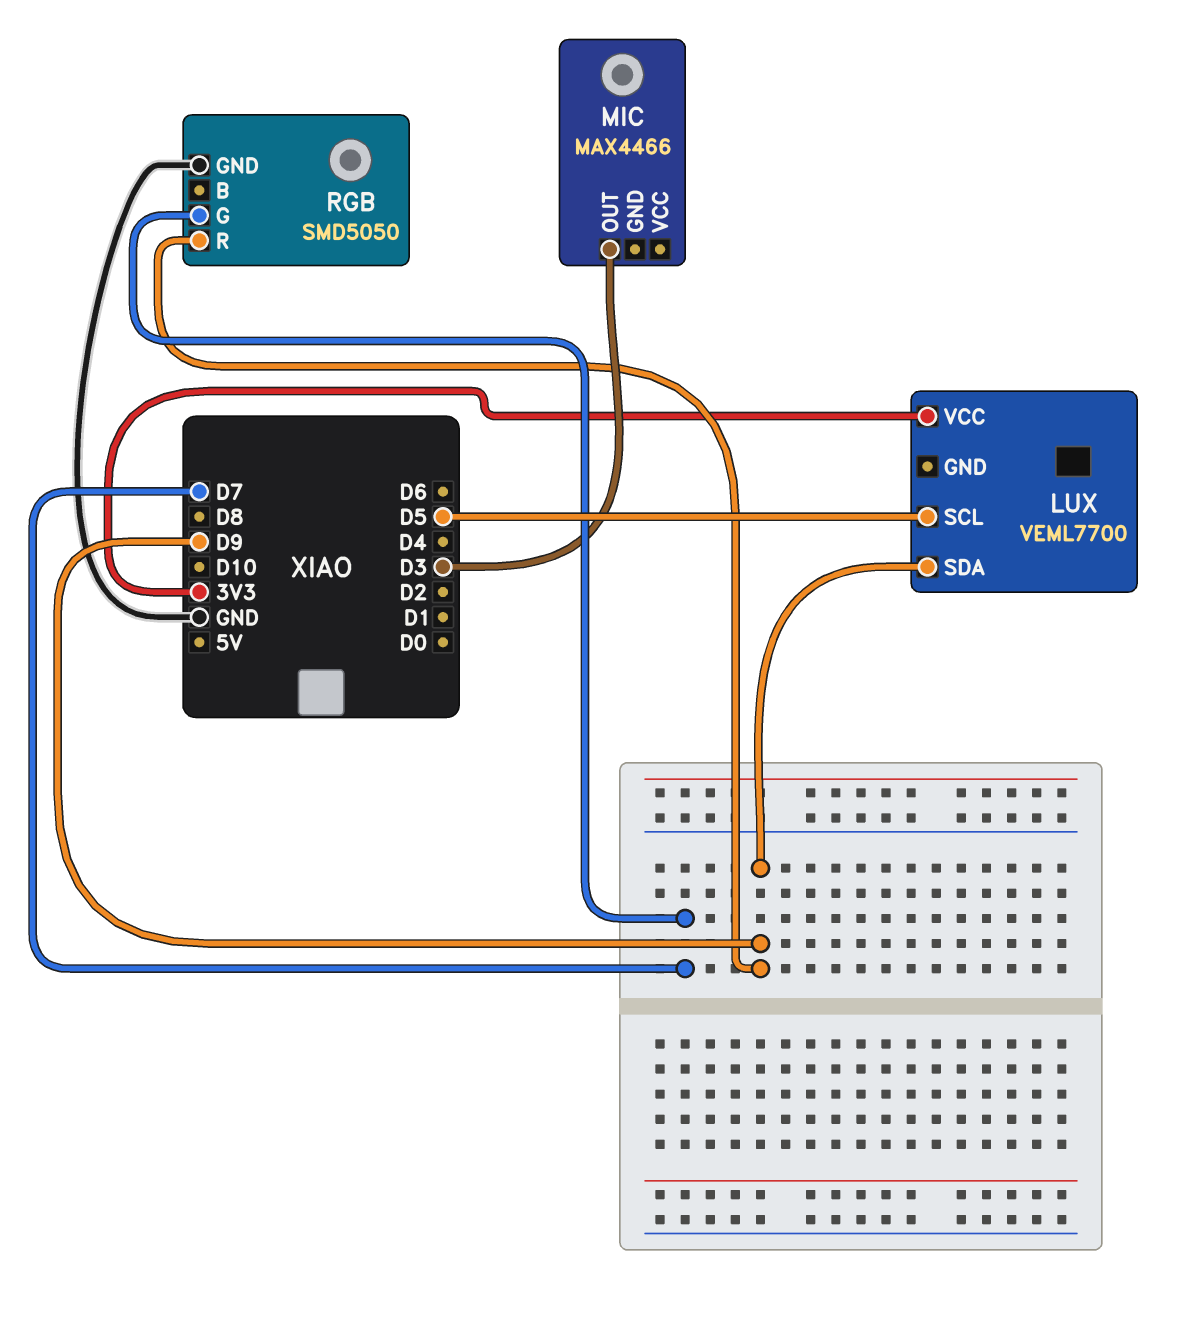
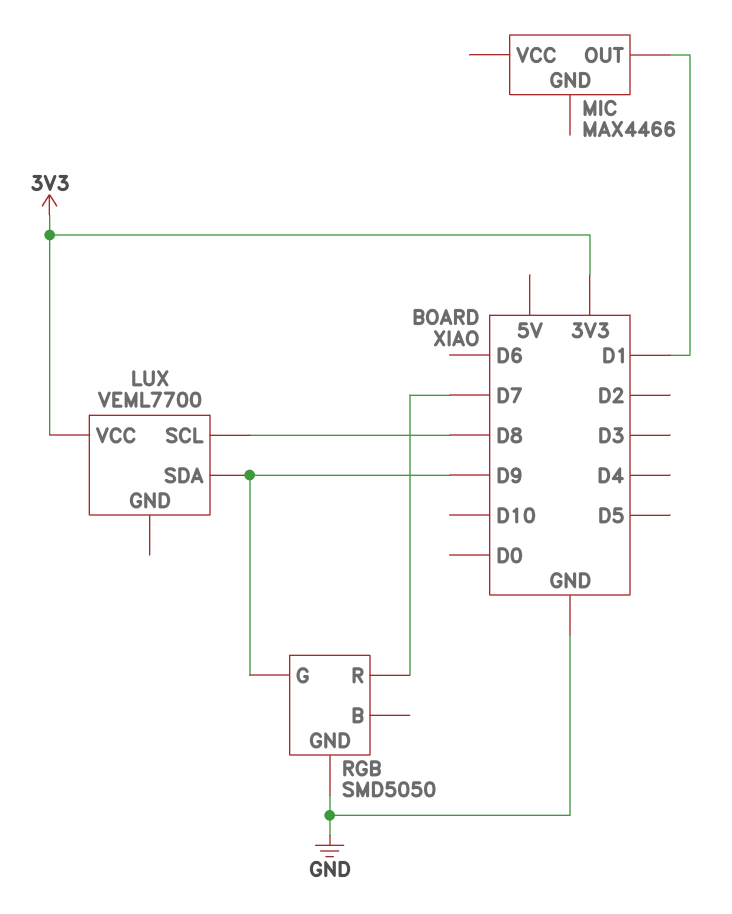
LUX pin SCL: D5 -> D8
MIC pin OUT: D3 -> D1
RGB pin G: D7 -> D9
RGB pin R: D9 -> D7

